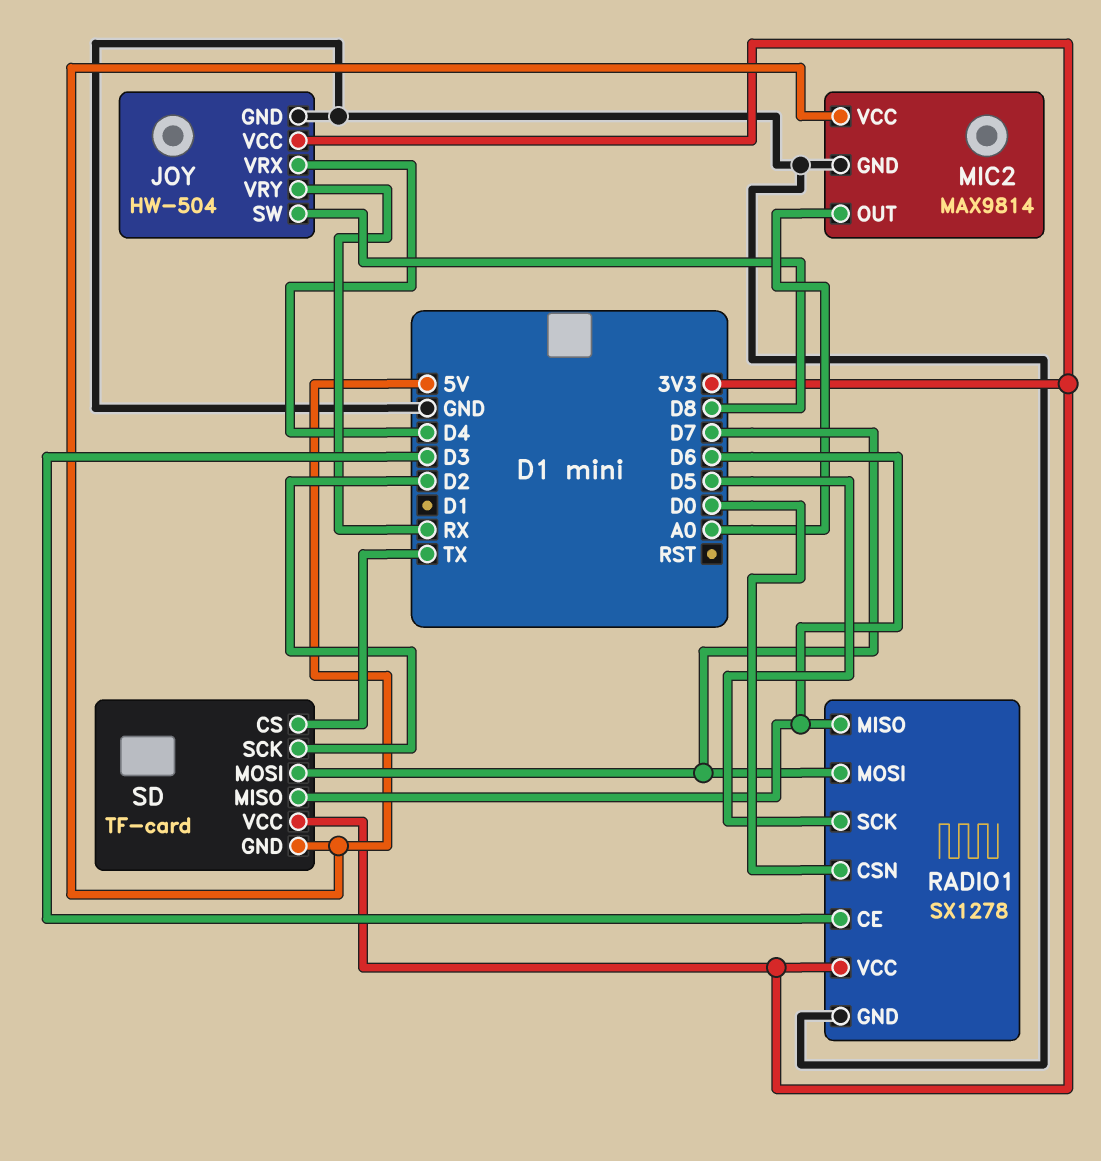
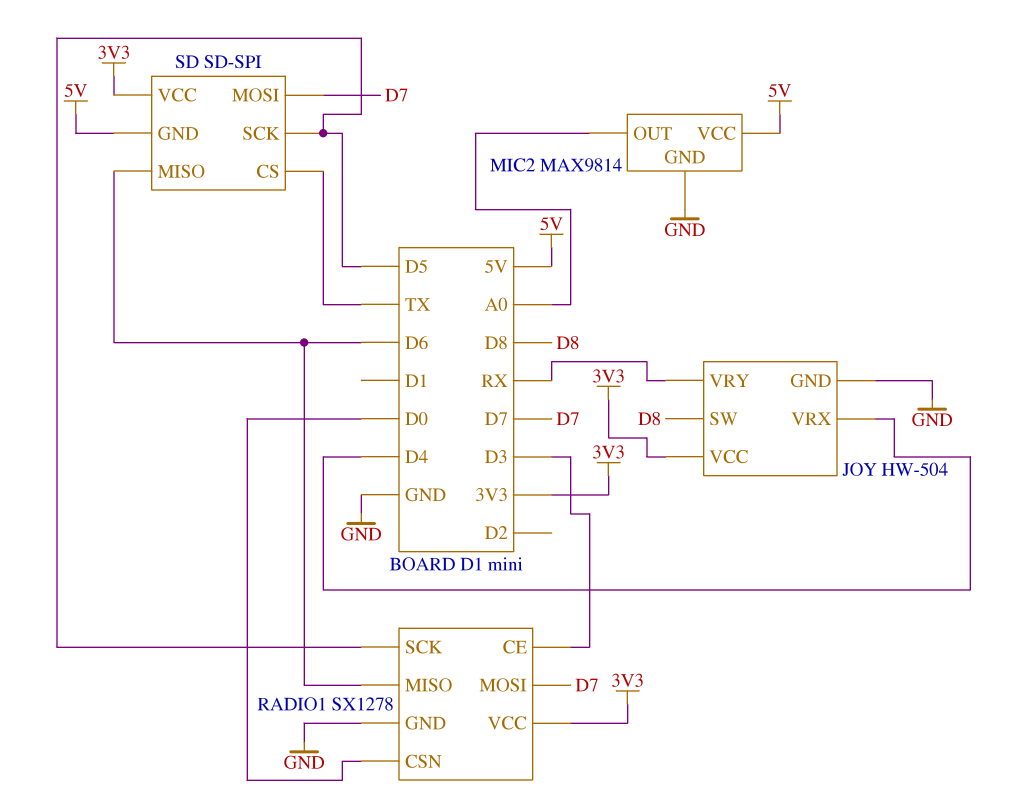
SD: TF-card -> SD-SPI
SD pin SCK: D2 -> D5

